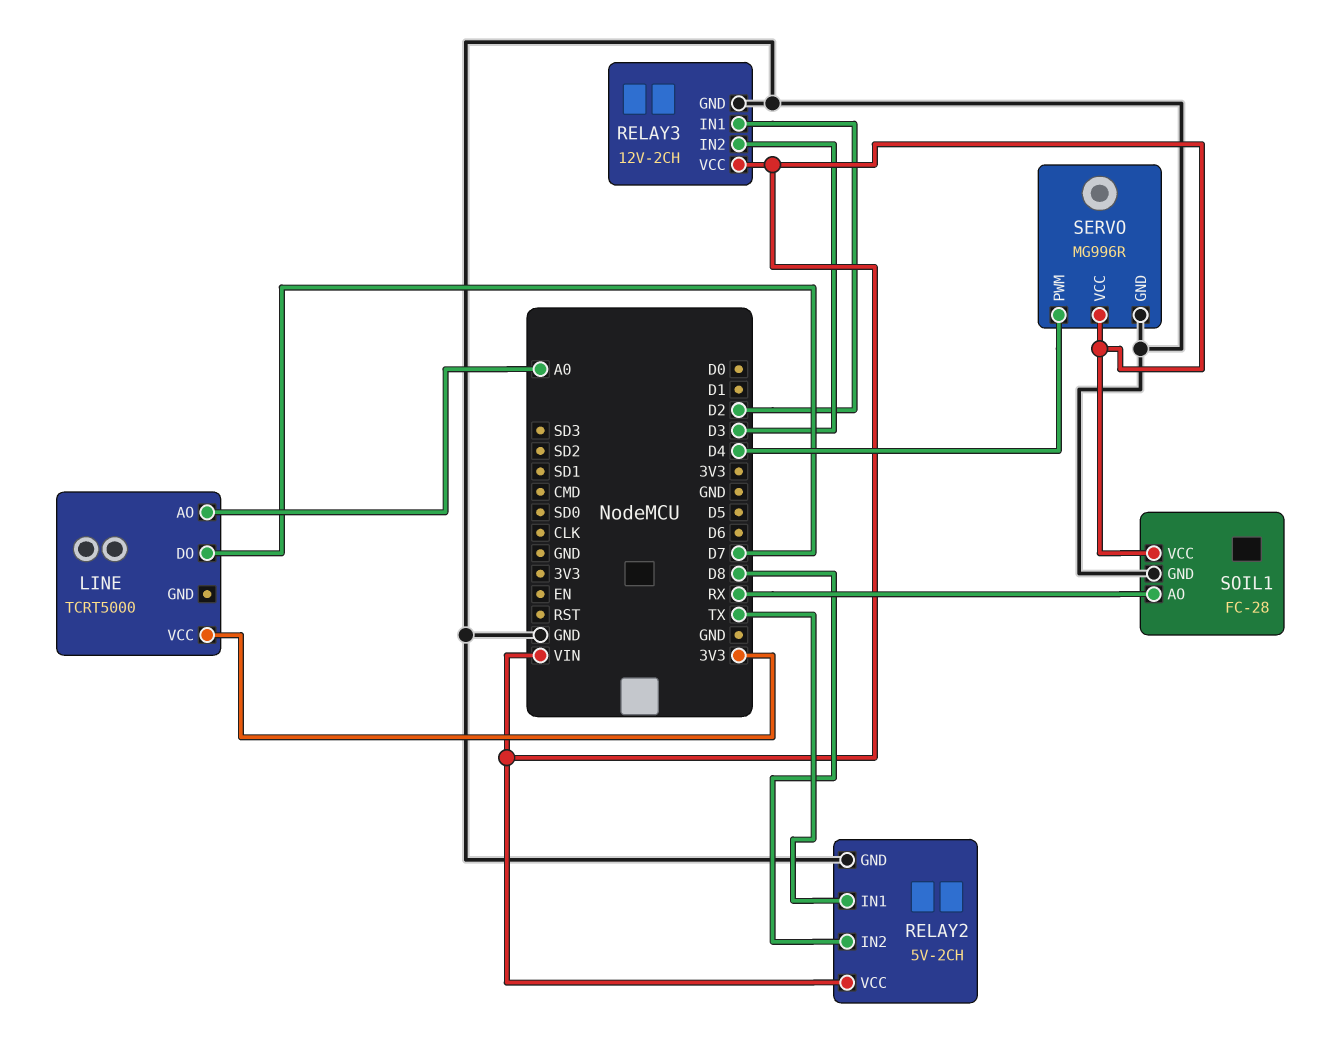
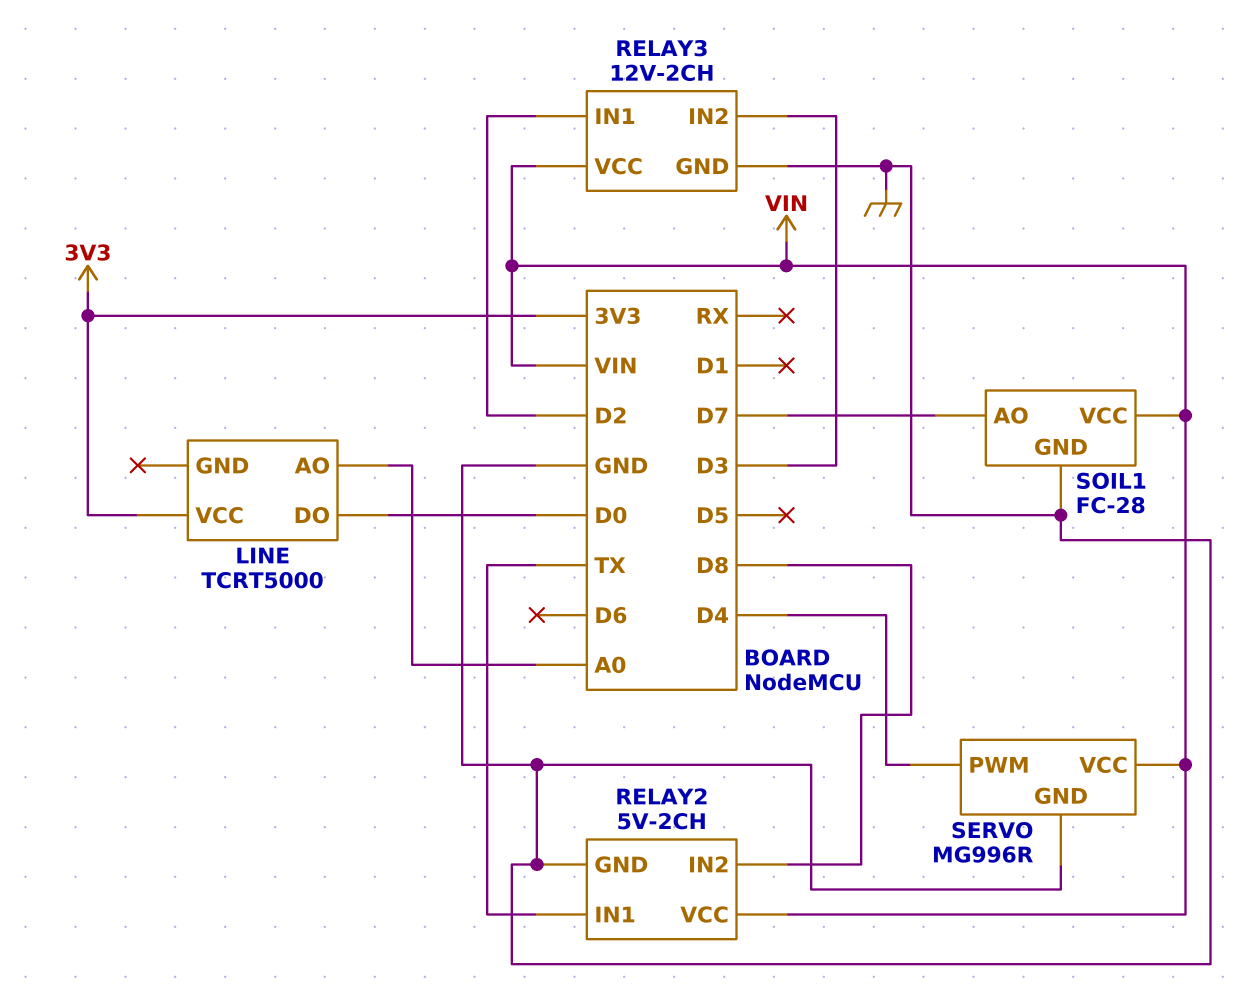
LINE pin DO: D7 -> D0
SOIL1 pin AO: RX -> D7

